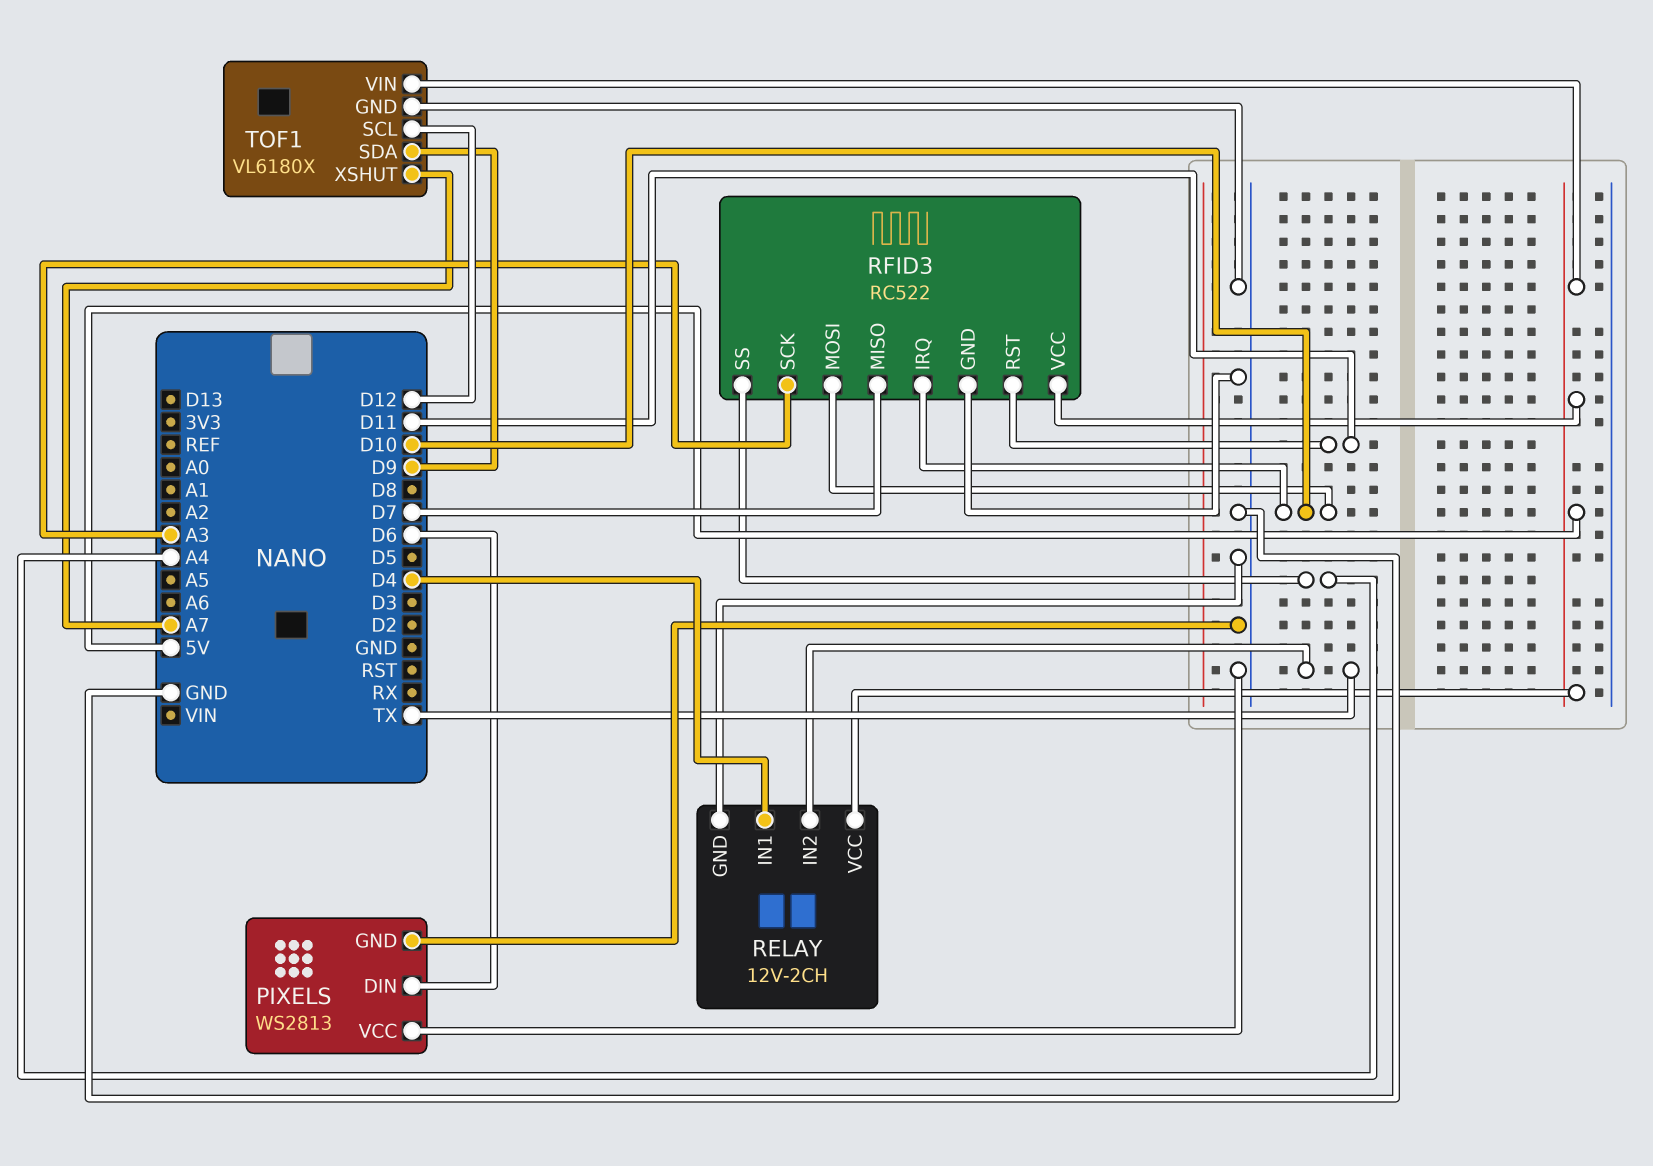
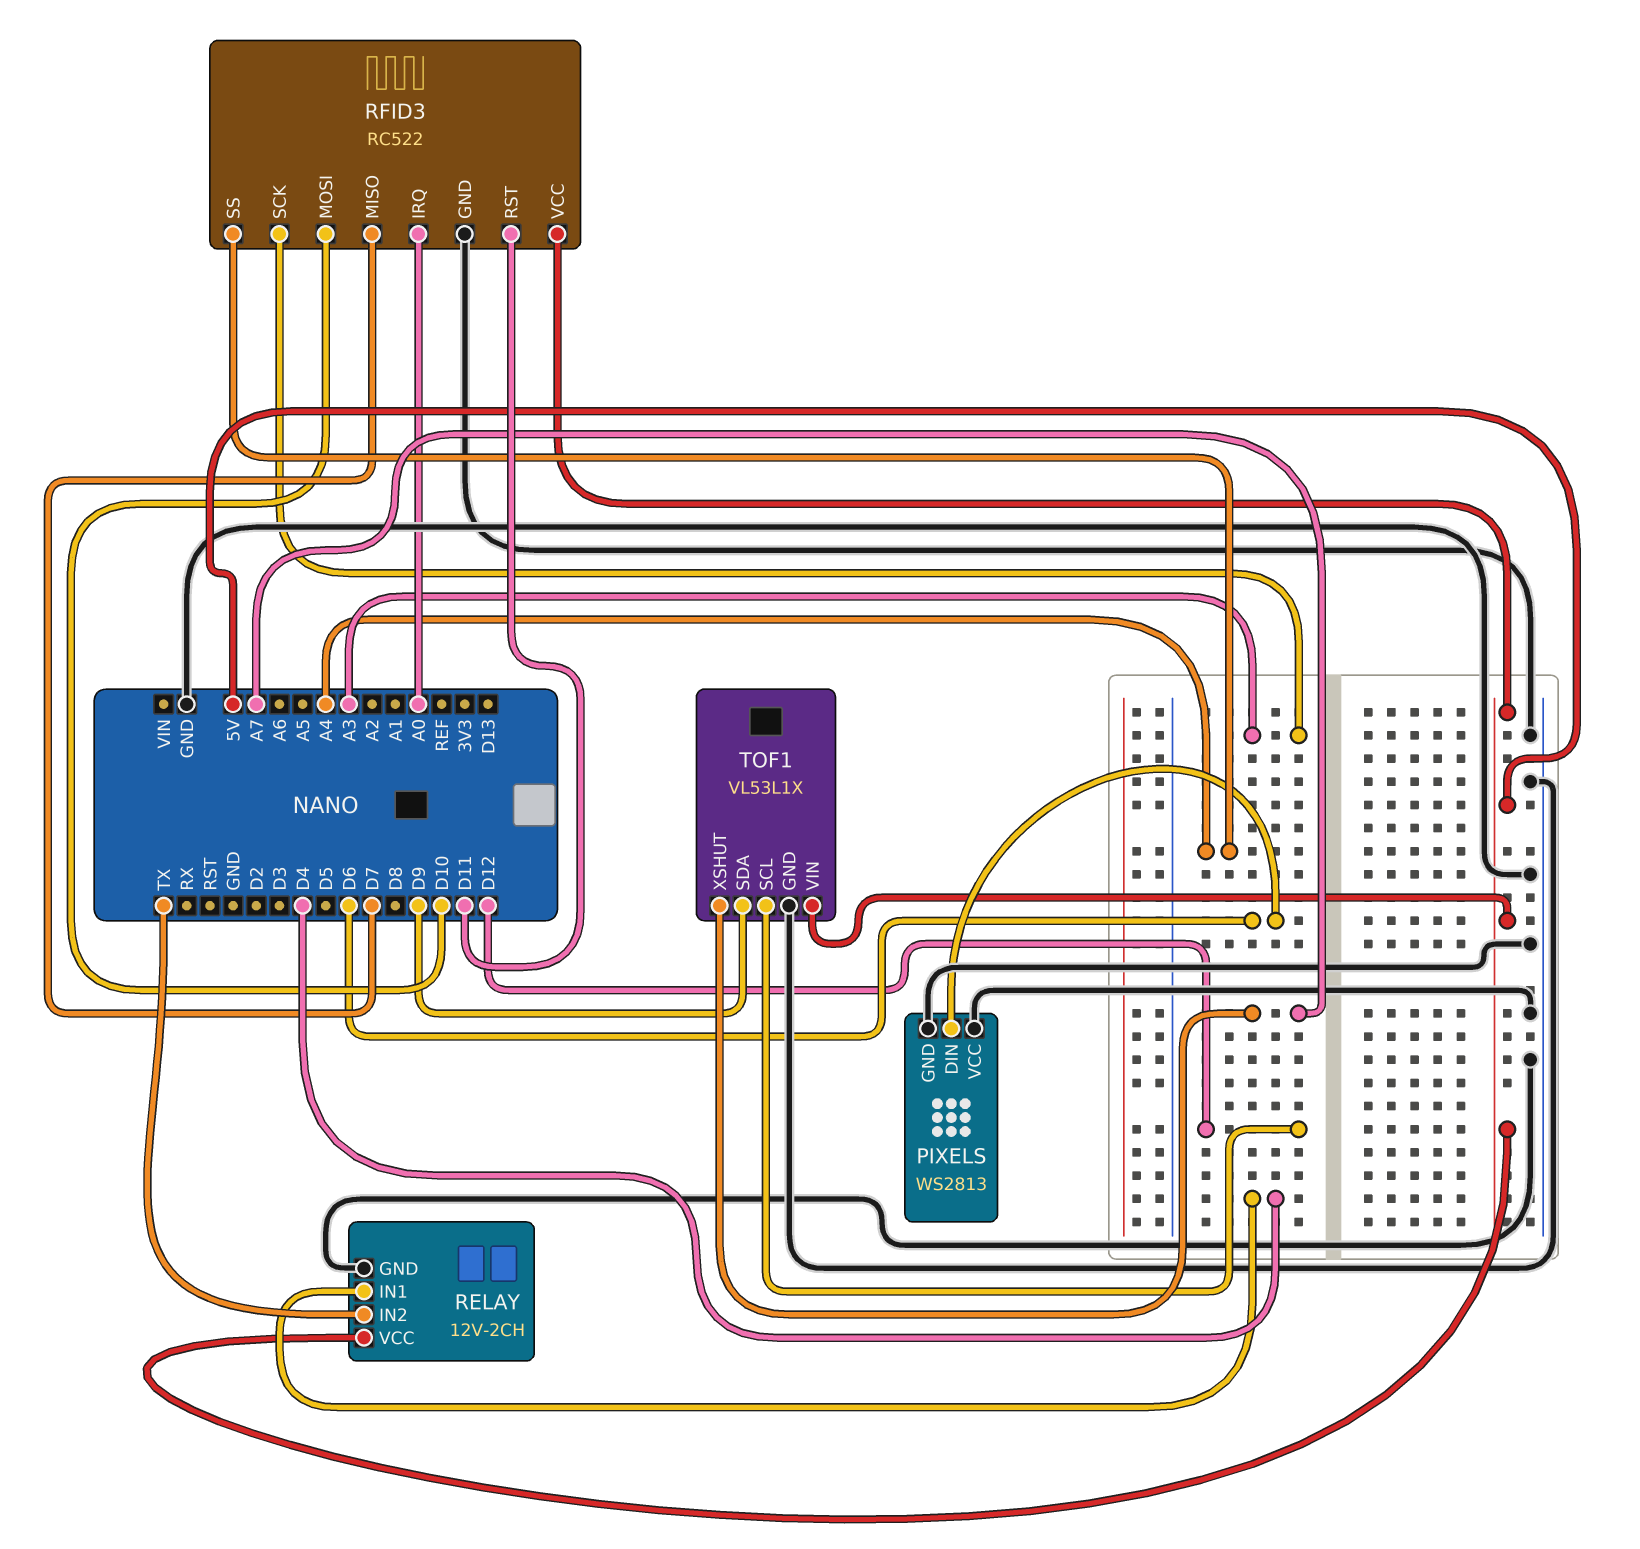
RFID3 pin IRQ: D10 -> A0
TOF1: VL6180X -> VL53L1X

